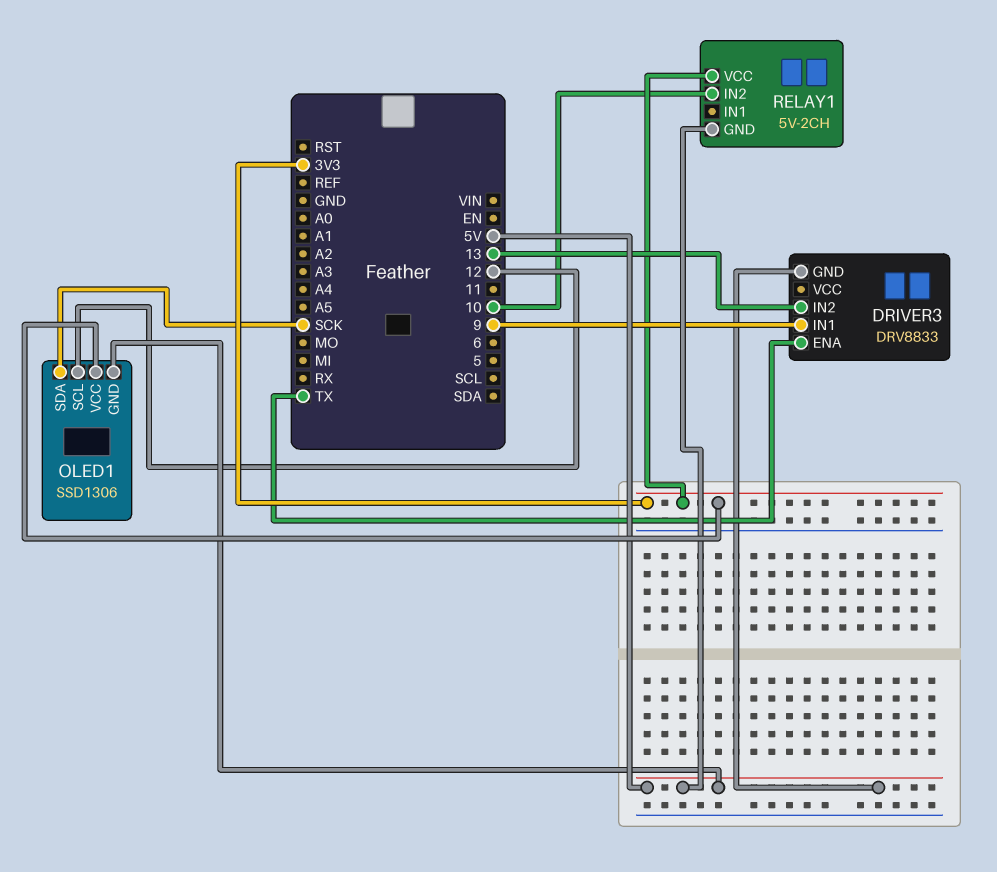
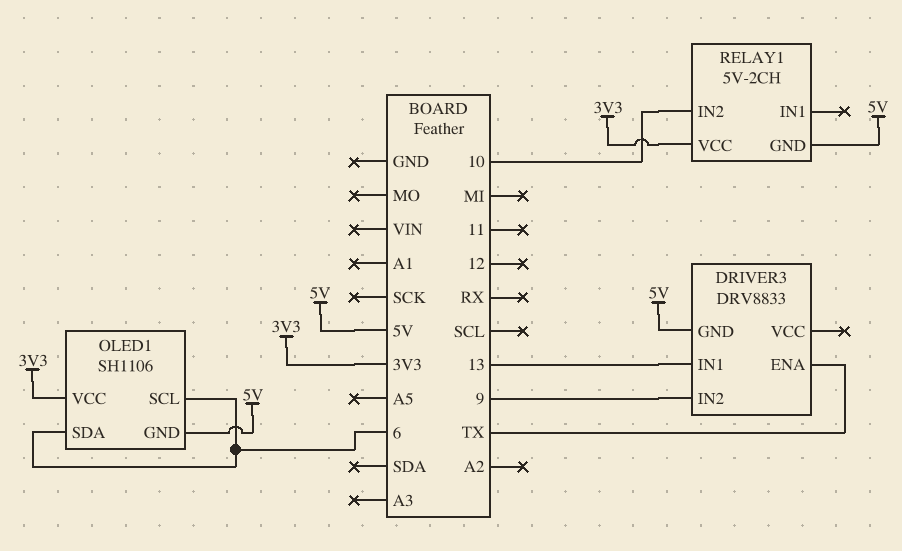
DRIVER3 pin IN1: 9 -> 13
DRIVER3 pin IN2: 13 -> 9
OLED1: SSD1306 -> SH1106
OLED1 pin SCL: 12 -> 6
OLED1 pin SDA: SCK -> 6

